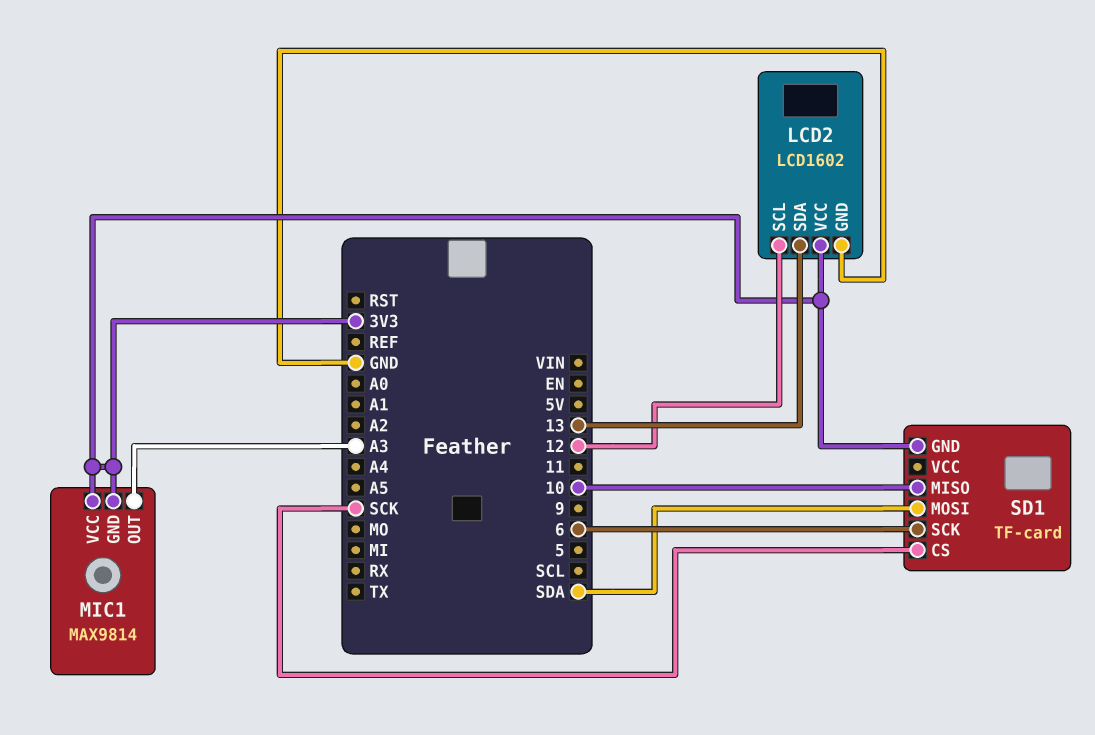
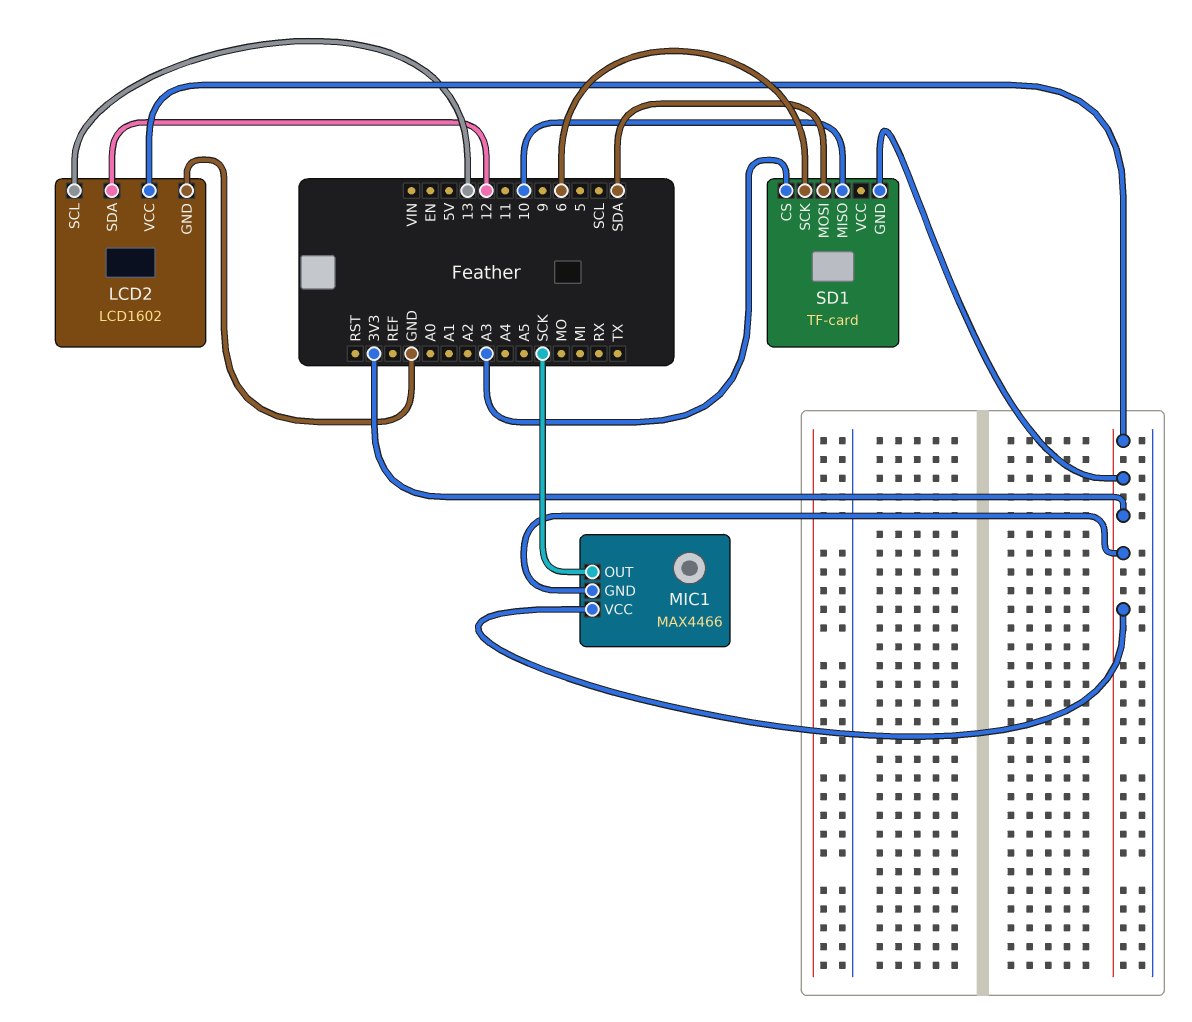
LCD2 pin SCL: 12 -> 13
LCD2 pin SDA: 13 -> 12
MIC1: MAX9814 -> MAX4466
MIC1 pin OUT: A3 -> SCK
SD1 pin CS: SCK -> A3

